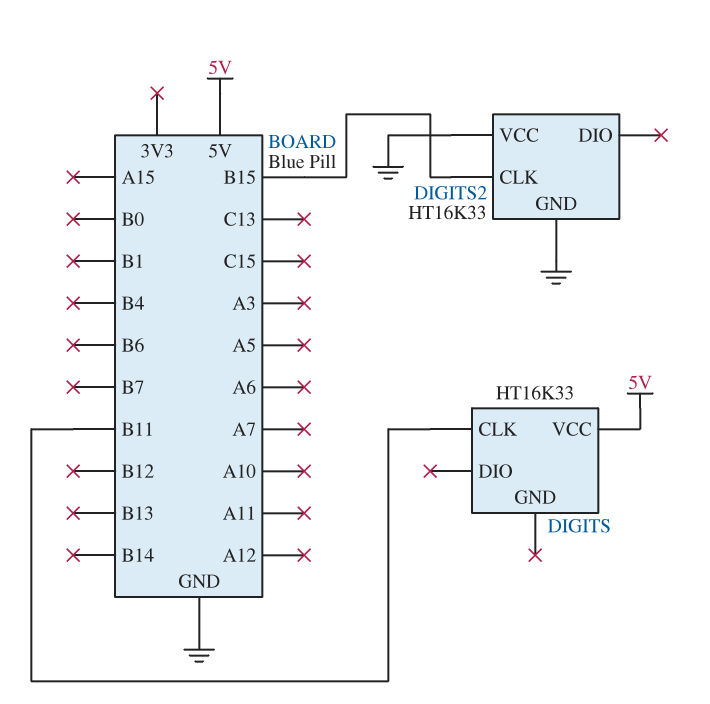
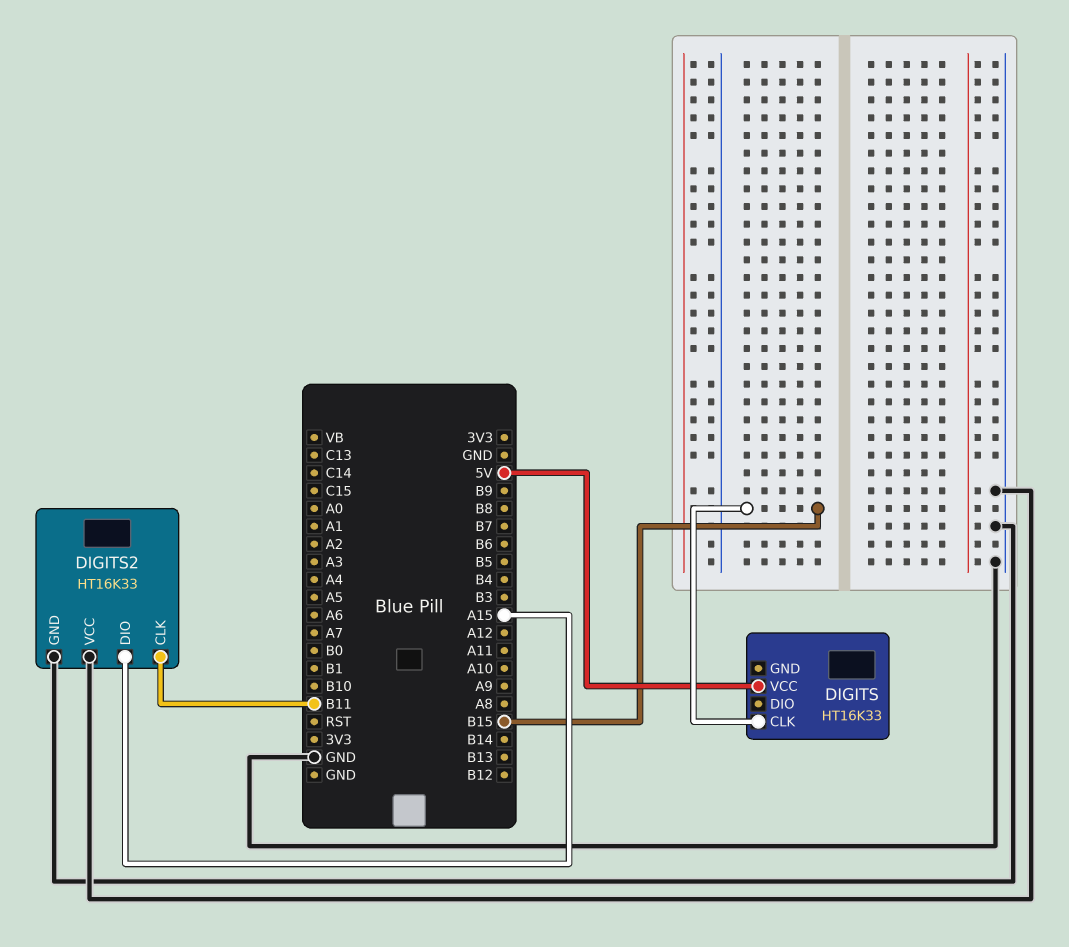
DIGITS pin CLK: B11 -> B15
DIGITS2 pin CLK: B15 -> B11
DIGITS2 pin DIO: none -> A15

